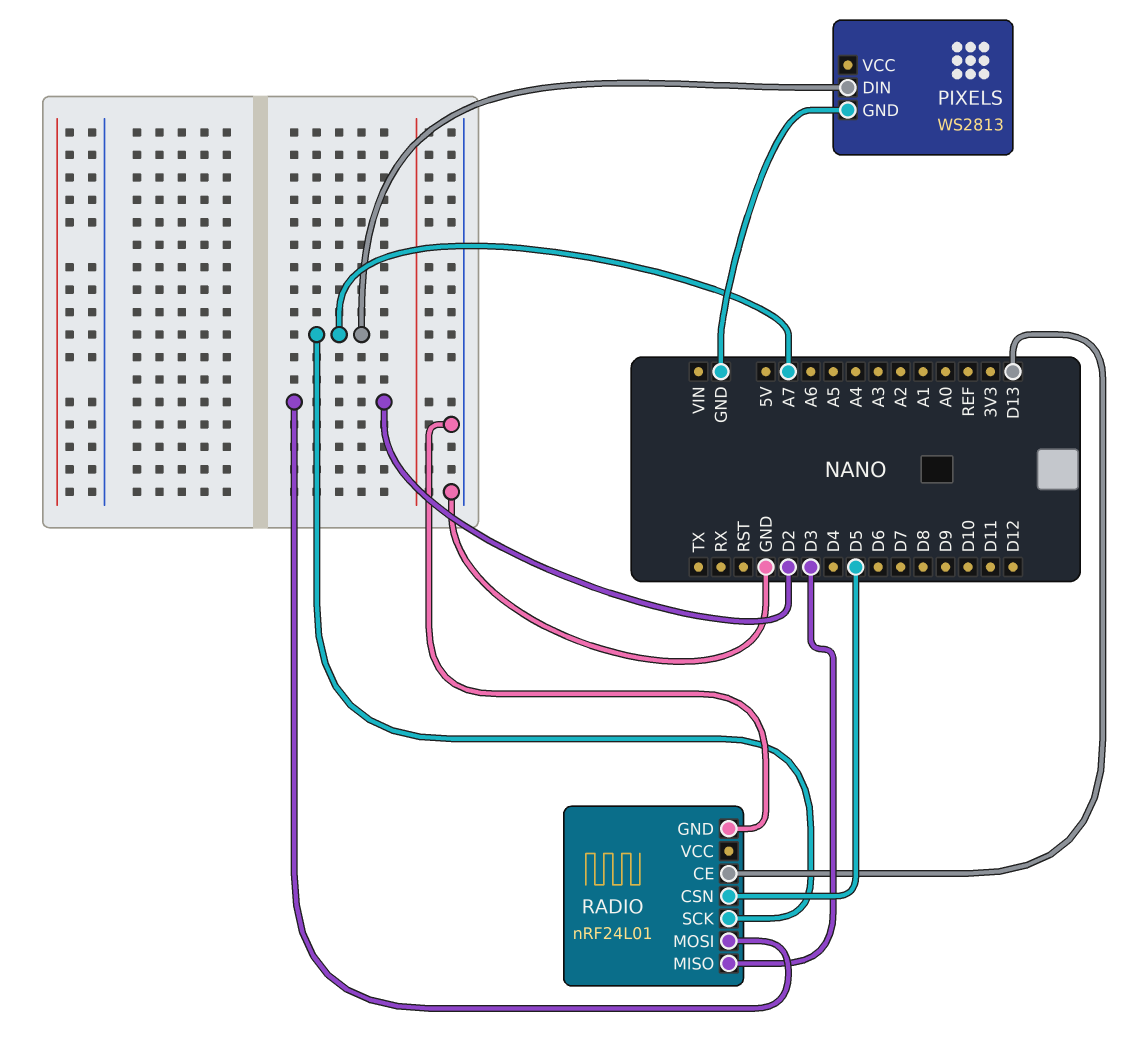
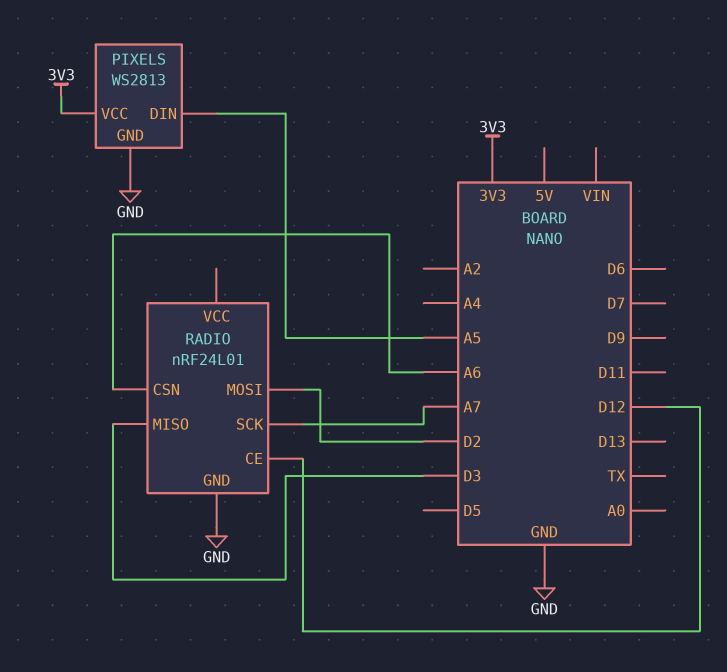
PIXELS pin DIN: A7 -> A5
PIXELS pin VCC: none -> 3V3
RADIO pin CE: D13 -> D12
RADIO pin CSN: D5 -> A6

